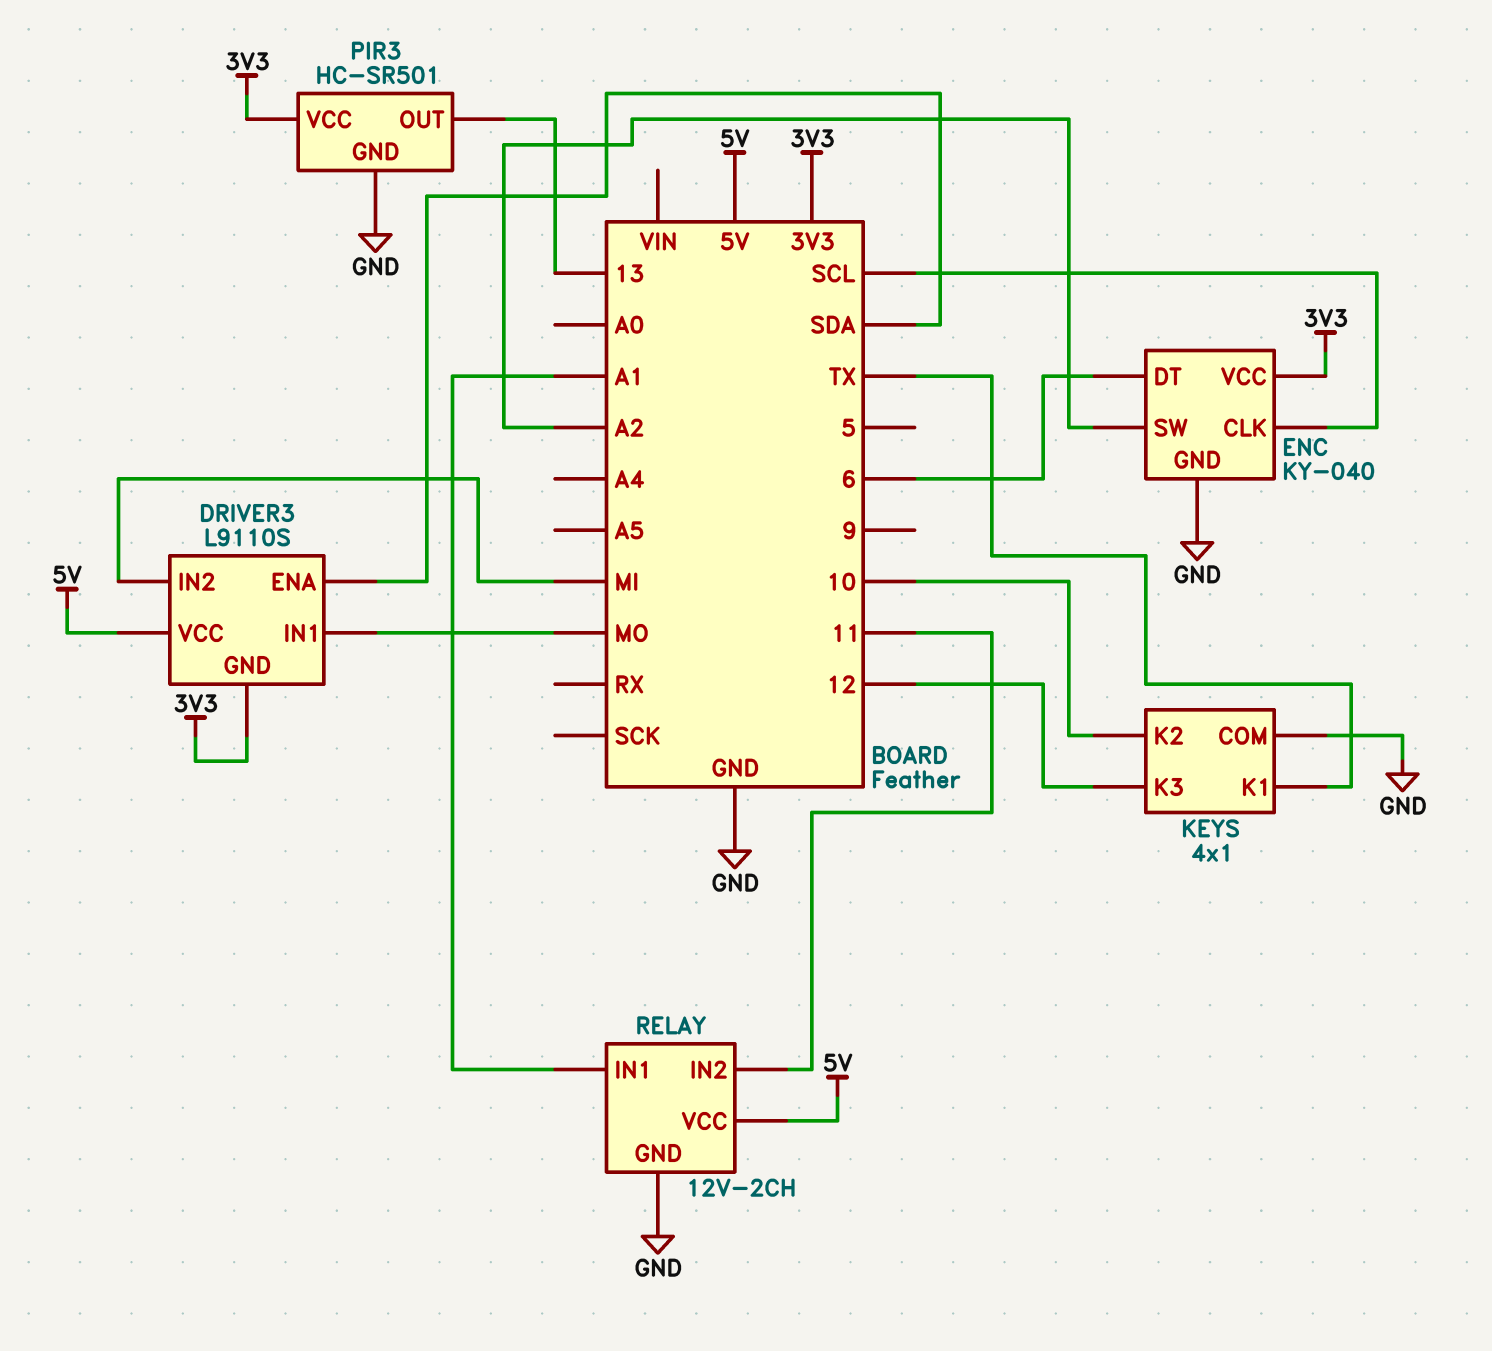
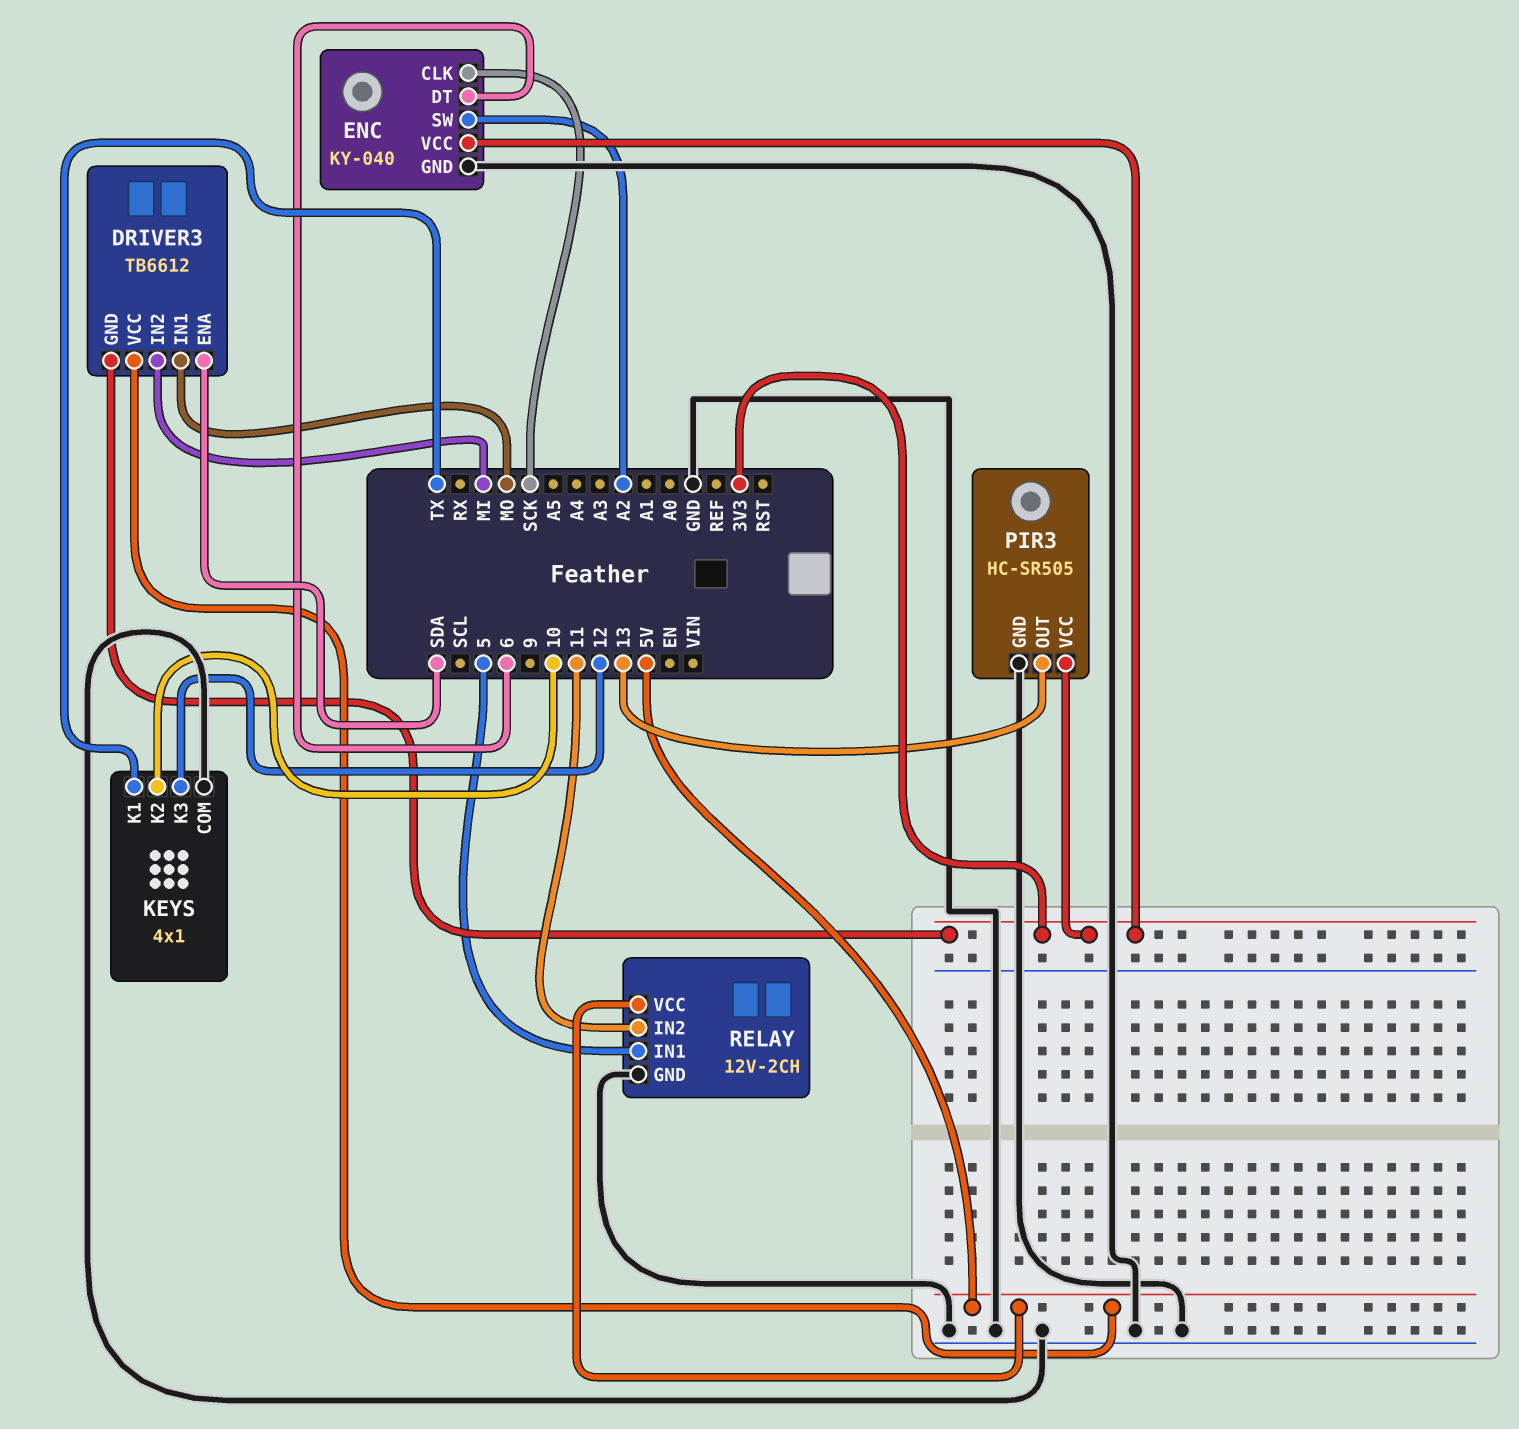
DRIVER3: L9110S -> TB6612
ENC pin CLK: SCL -> SCK
PIR3: HC-SR501 -> HC-SR505
RELAY pin IN1: A1 -> 5

